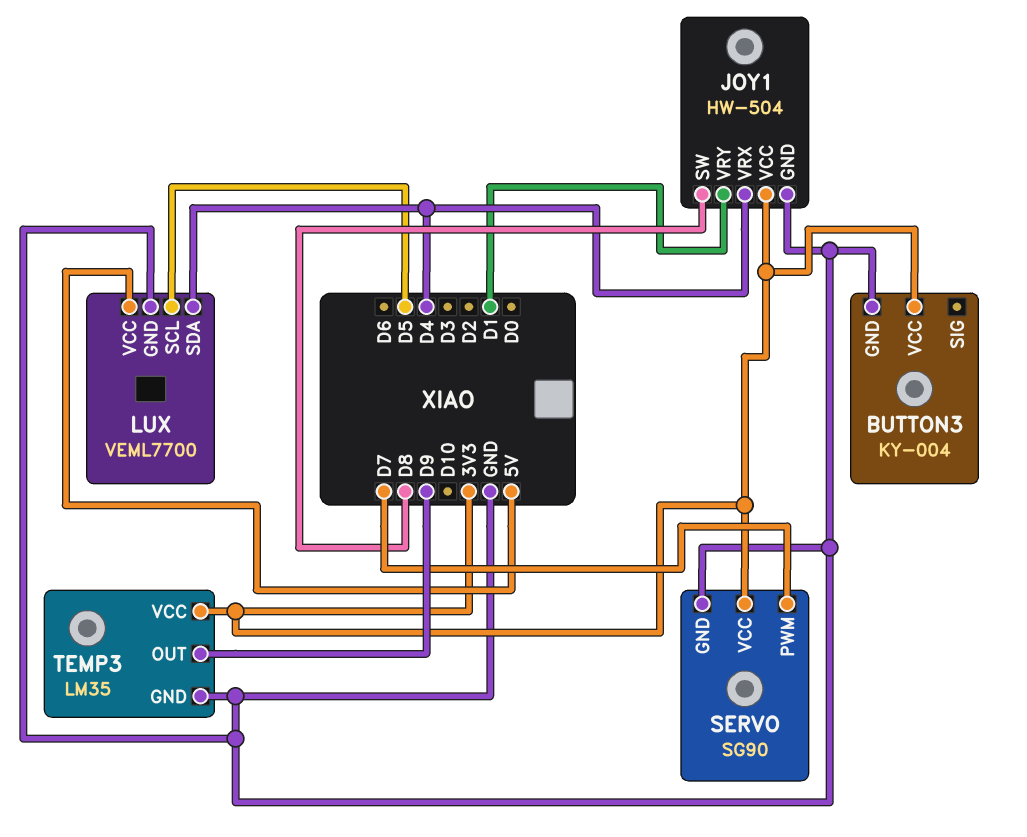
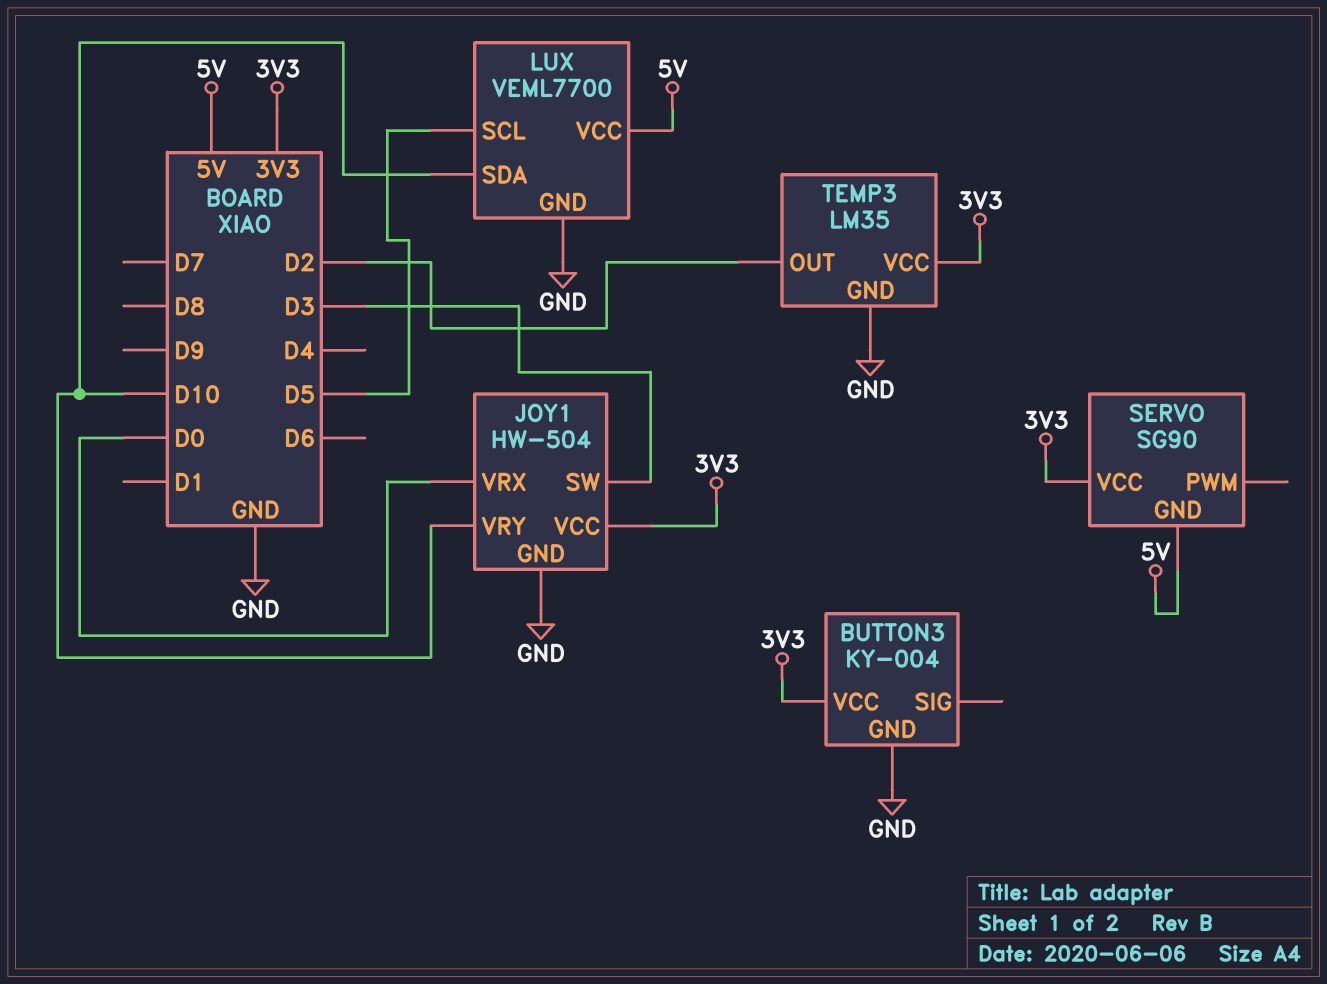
JOY1 pin SW: D8 -> D3
JOY1 pin VRX: D4 -> D0
JOY1 pin VRY: D1 -> D10
LUX pin SDA: D4 -> D10
SERVO pin GND: GND -> 5V
SERVO pin PWM: D7 -> none
TEMP3 pin OUT: D9 -> D2

